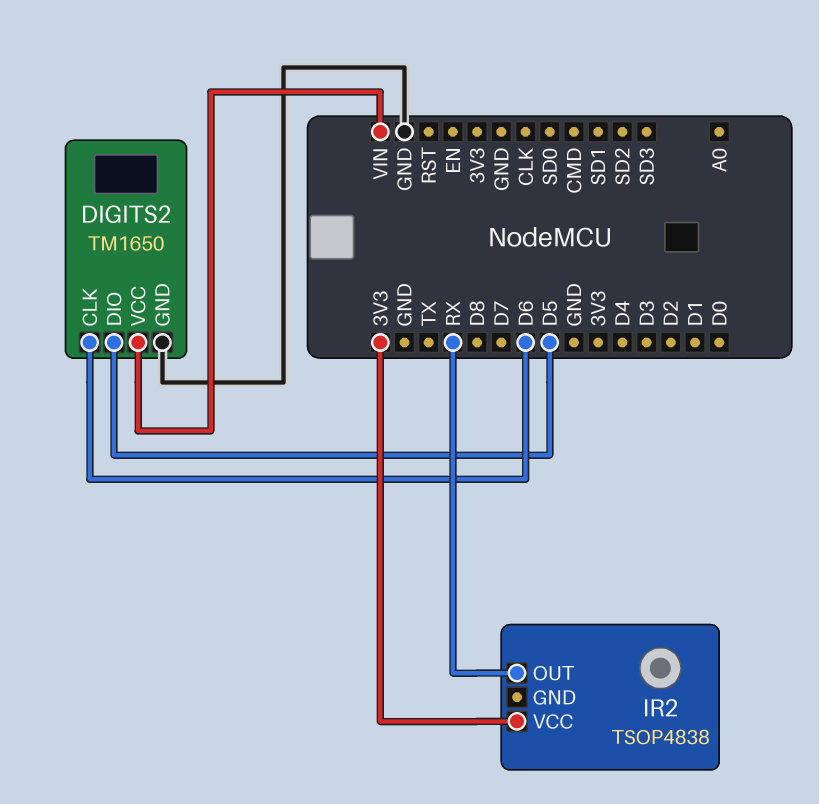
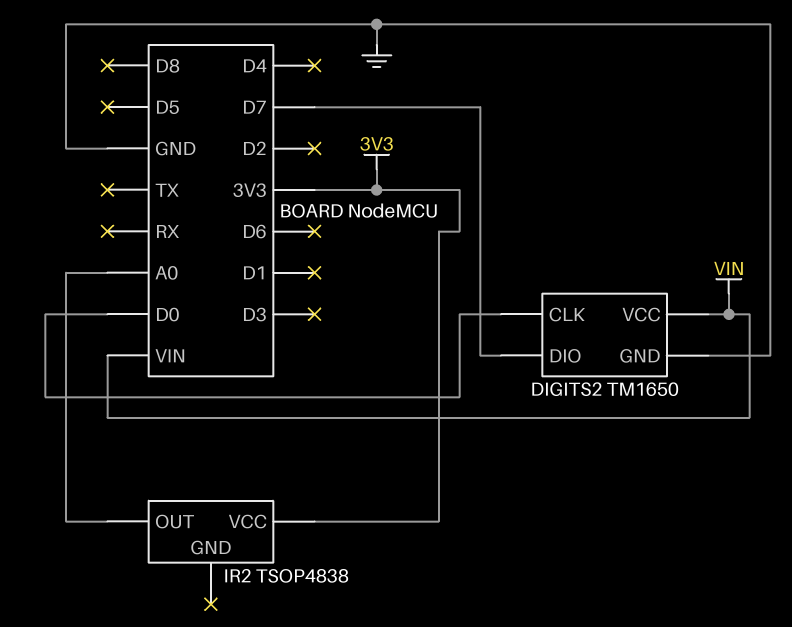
DIGITS2 pin CLK: D6 -> D0
DIGITS2 pin DIO: D5 -> D7
IR2 pin OUT: RX -> A0

